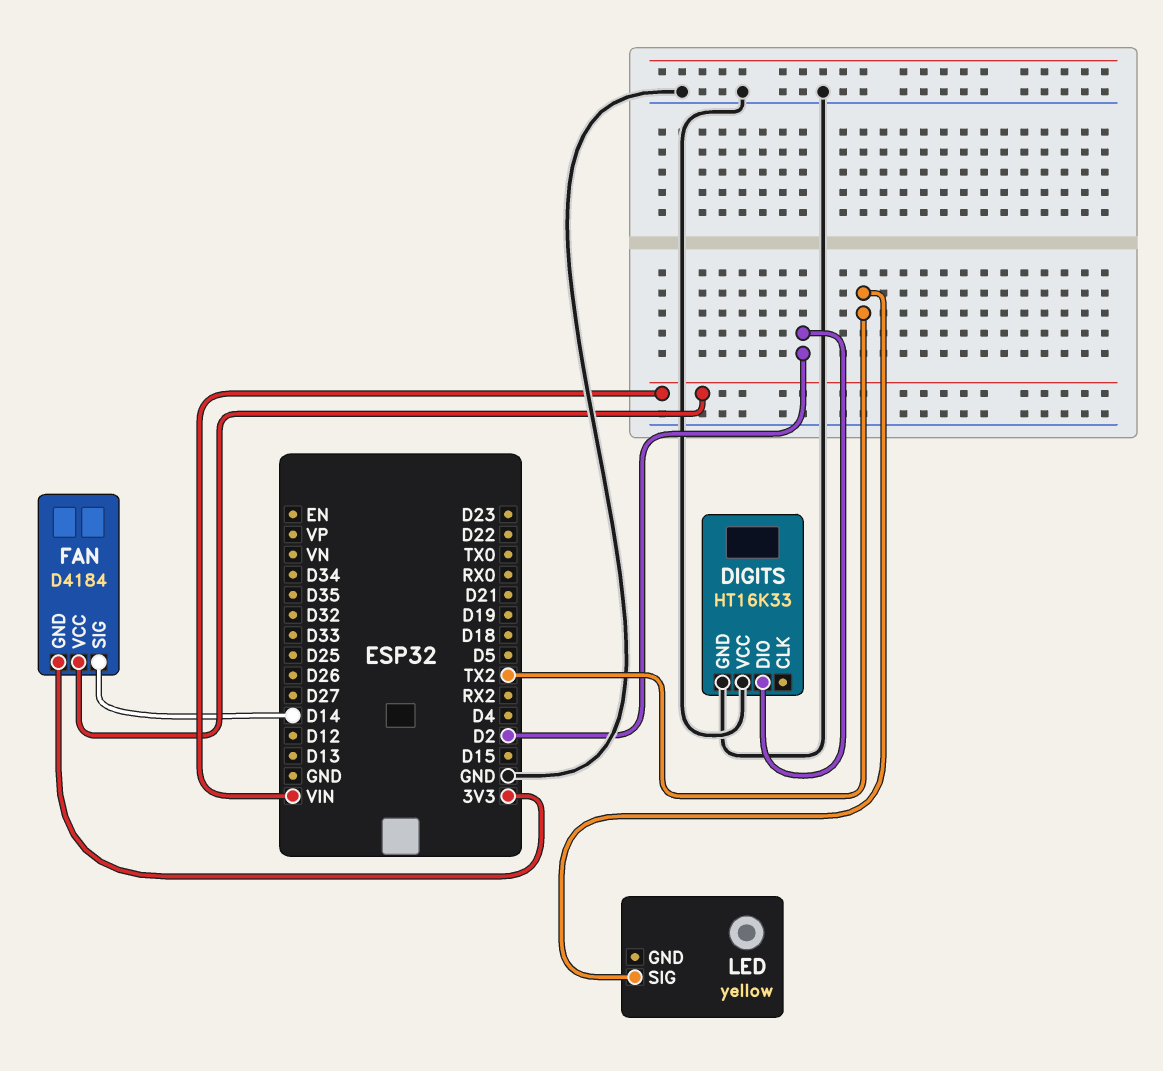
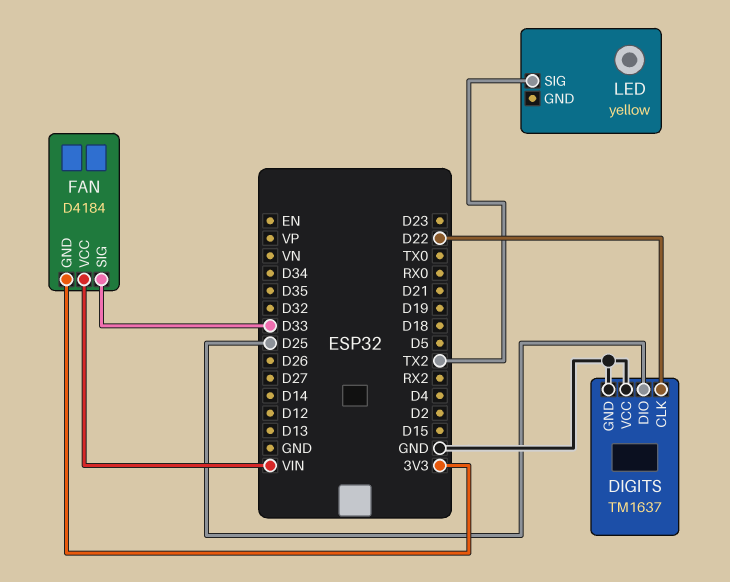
DIGITS: HT16K33 -> TM1637
DIGITS pin CLK: none -> D22
DIGITS pin DIO: D2 -> D25
FAN pin SIG: D14 -> D33

